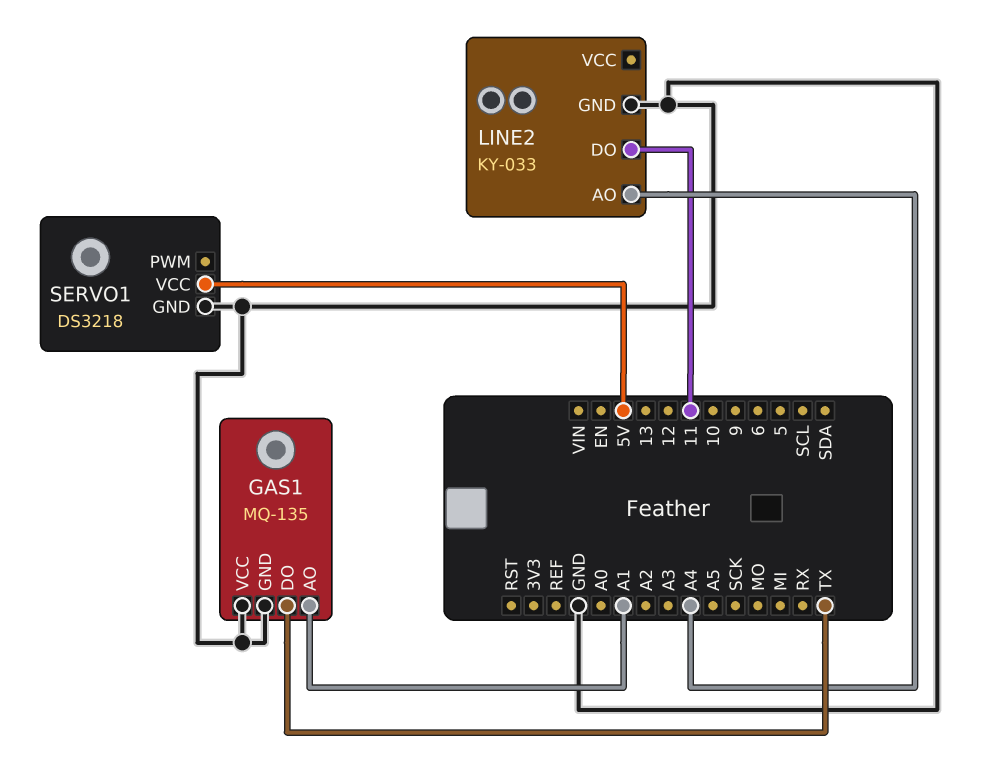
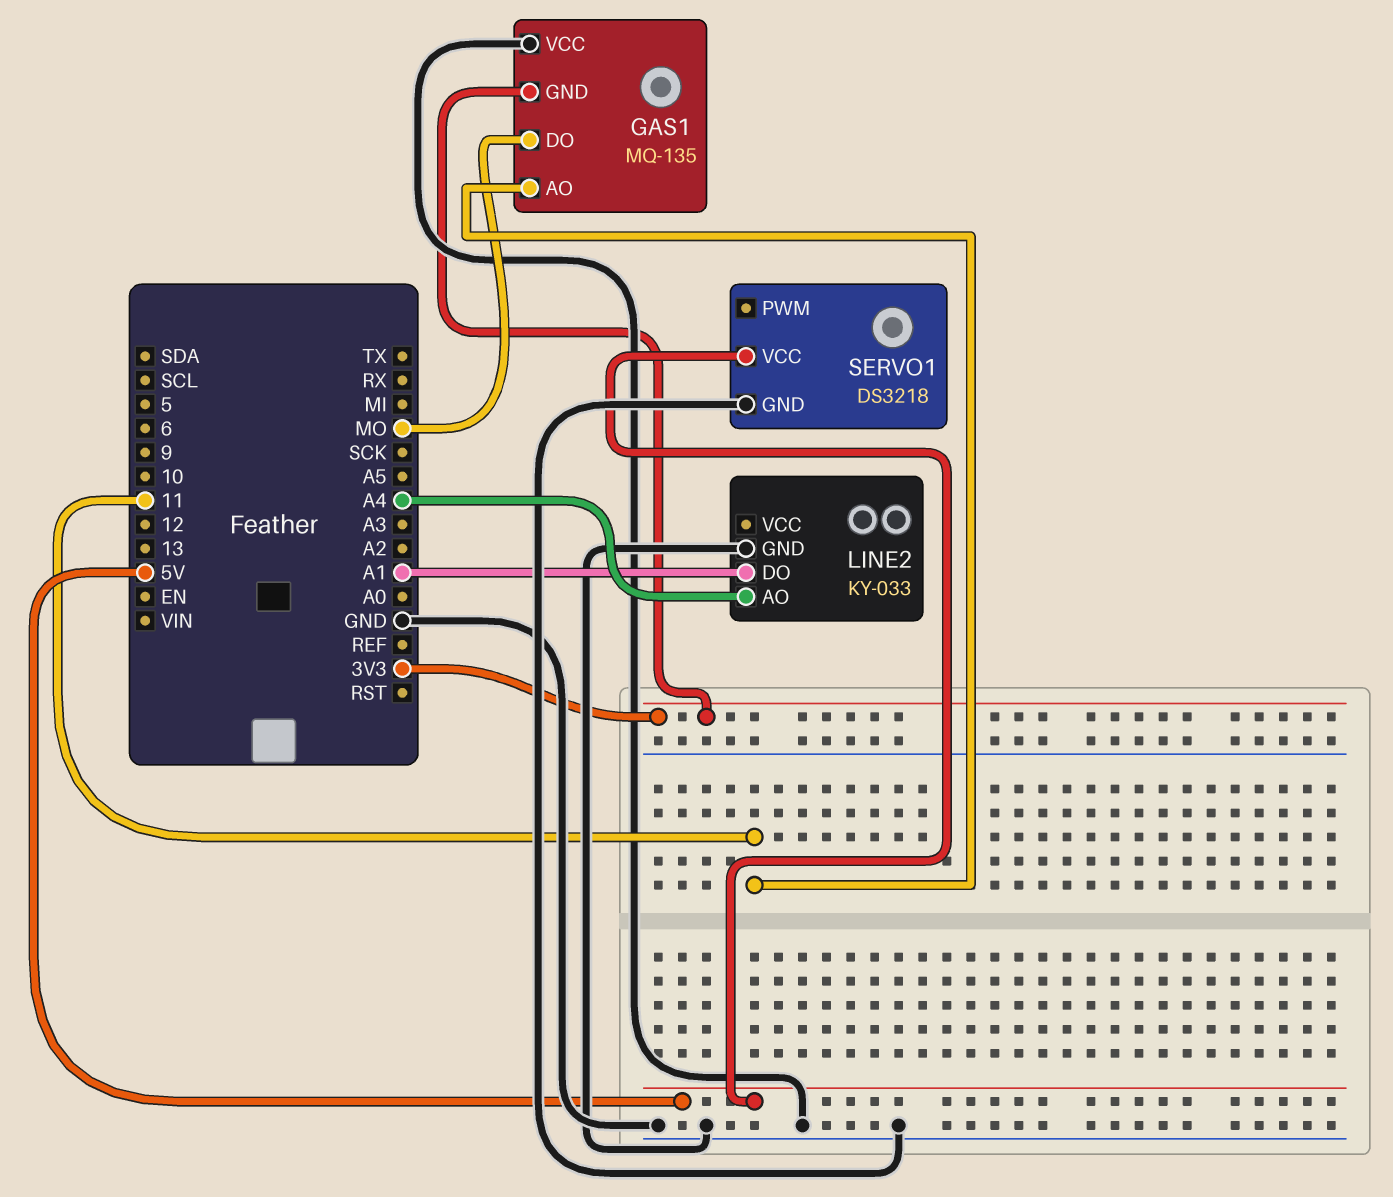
GAS1 pin AO: A1 -> 11
GAS1 pin DO: TX -> MO
GAS1 pin GND: GND -> 3V3
LINE2 pin DO: 11 -> A1

